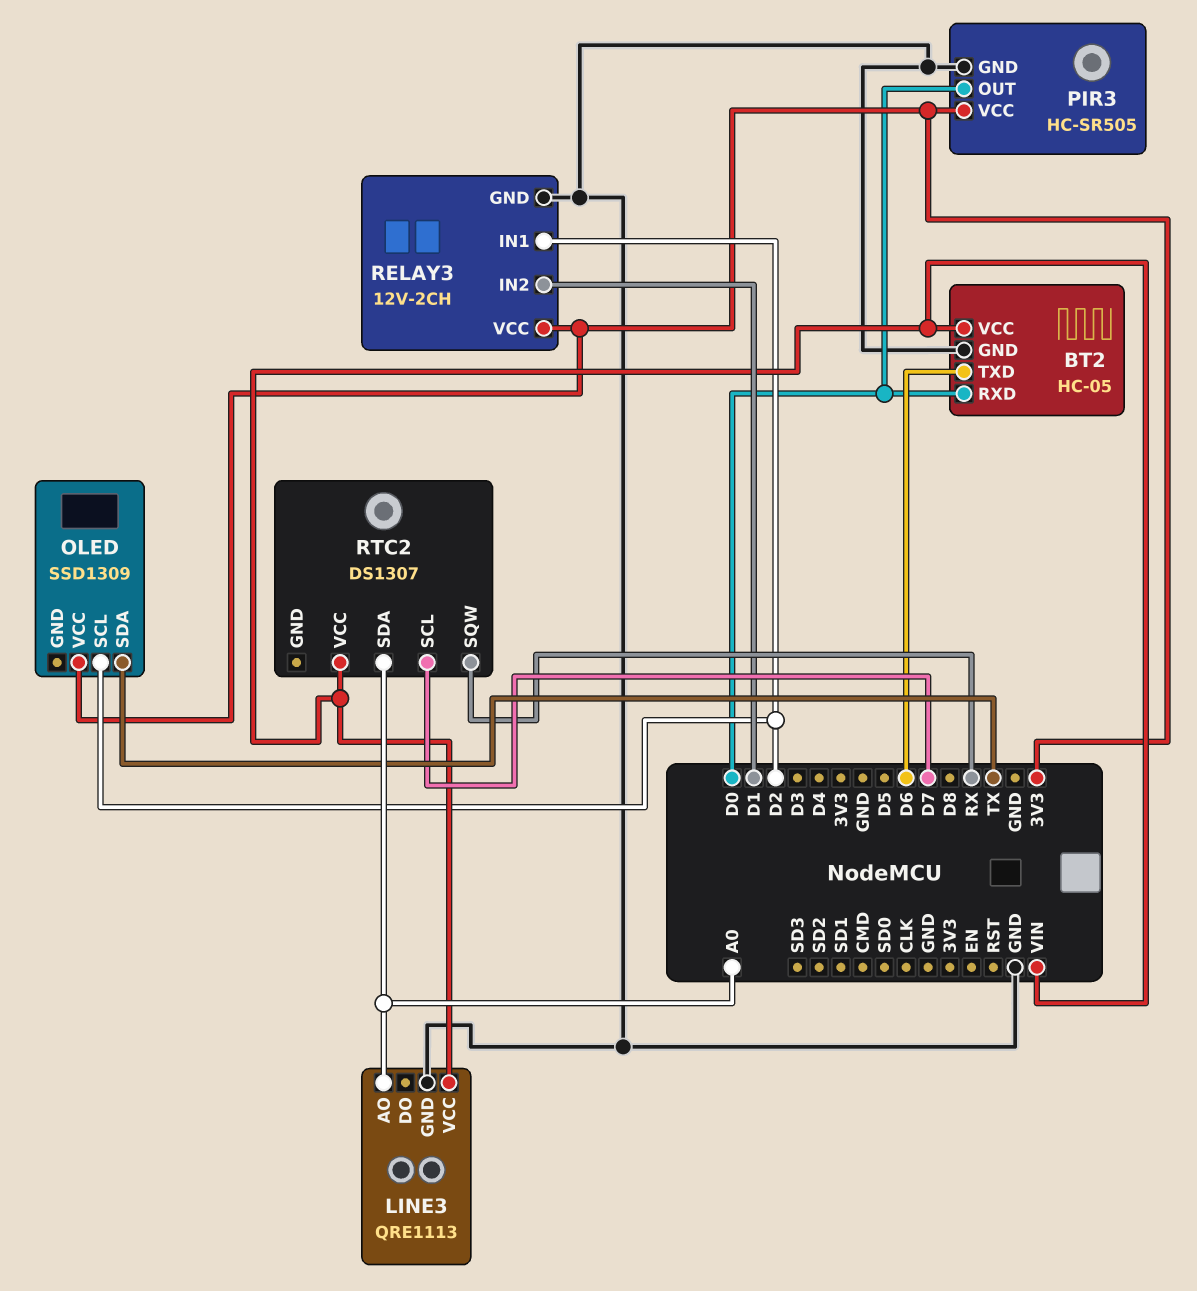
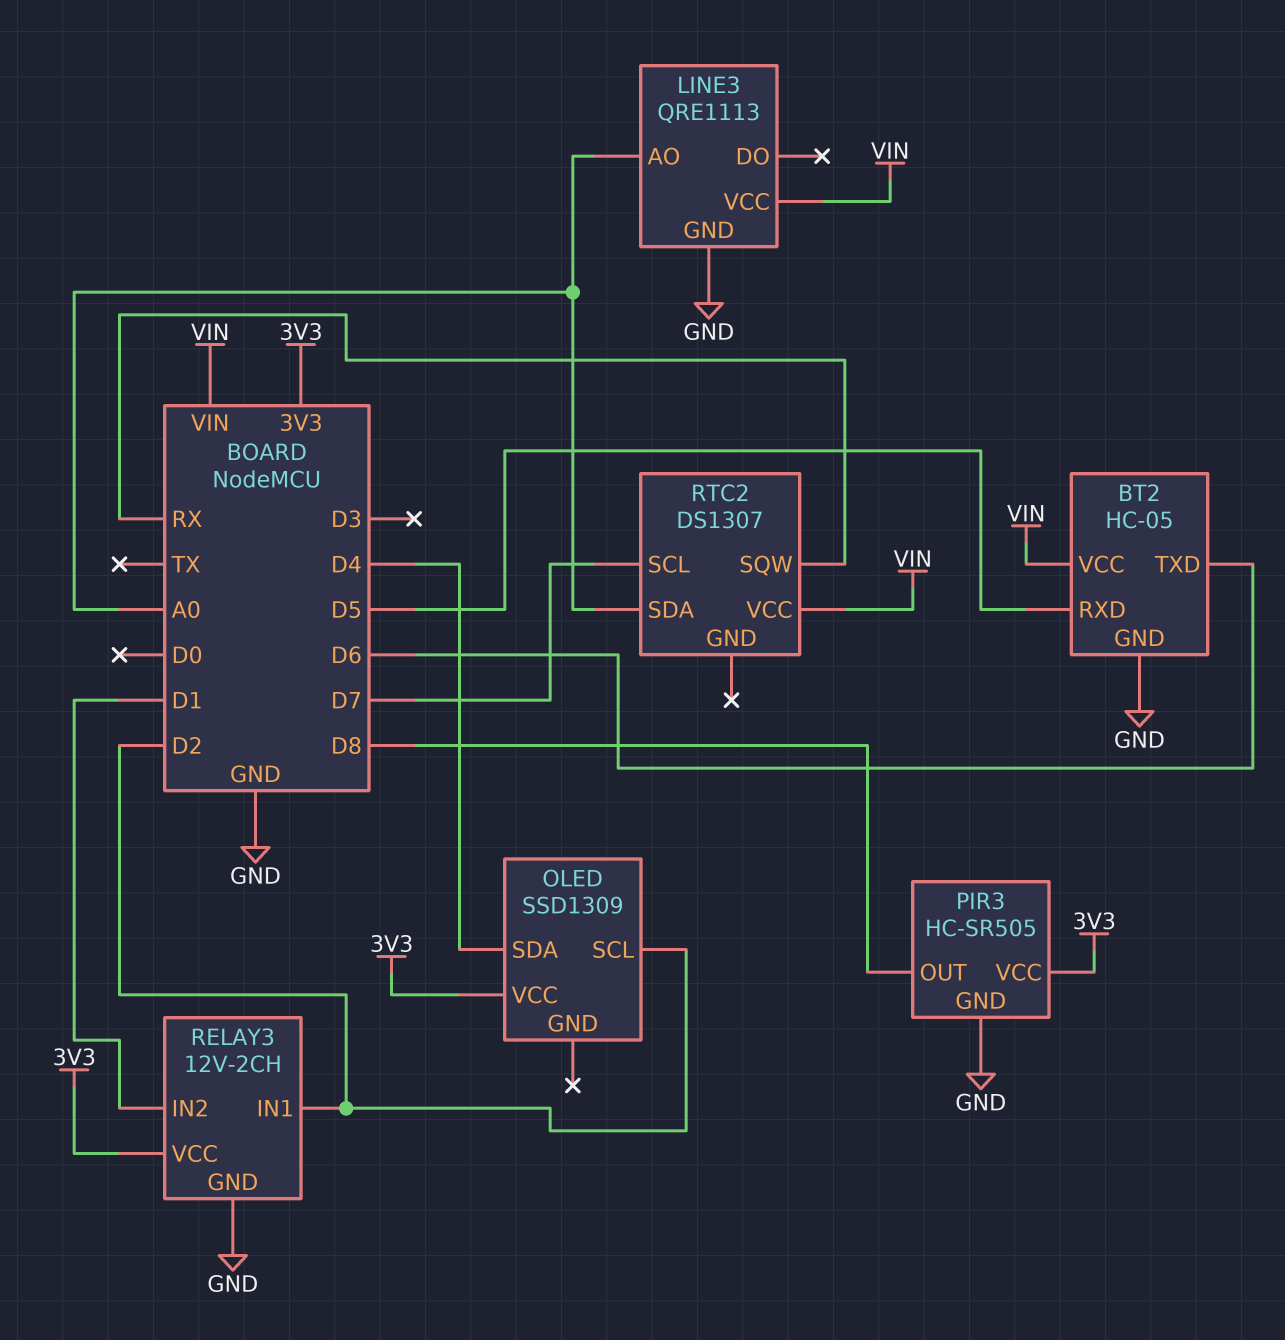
BT2 pin RXD: D0 -> D5
OLED pin SDA: TX -> D4
PIR3 pin OUT: D0 -> D8

